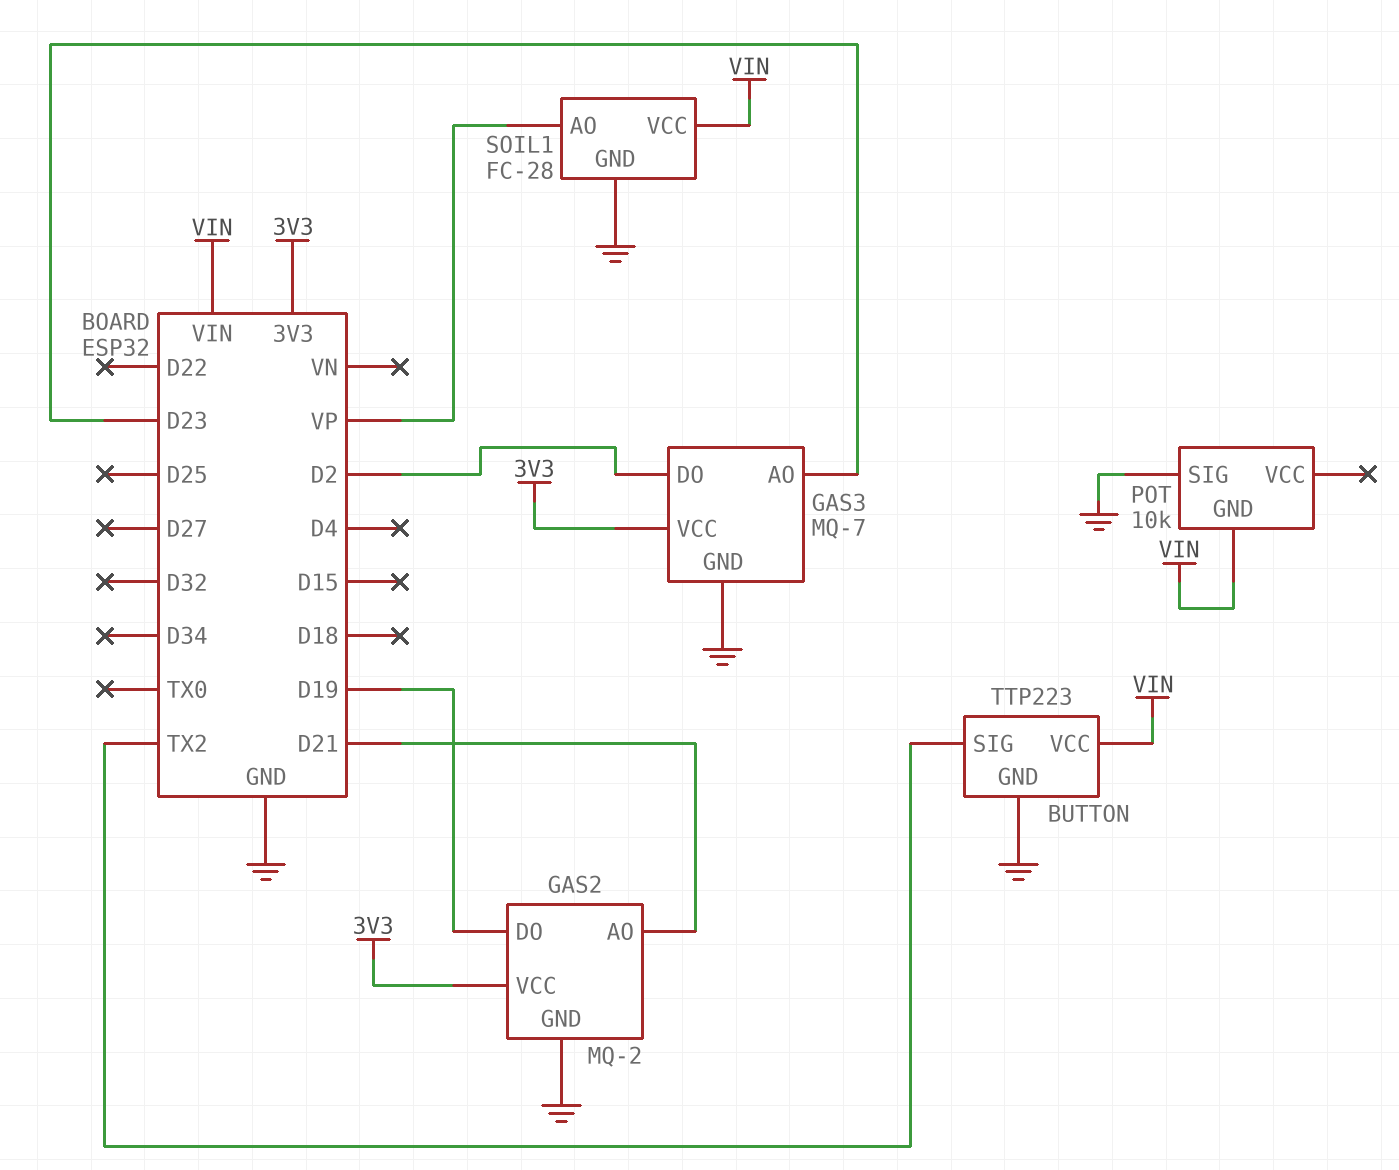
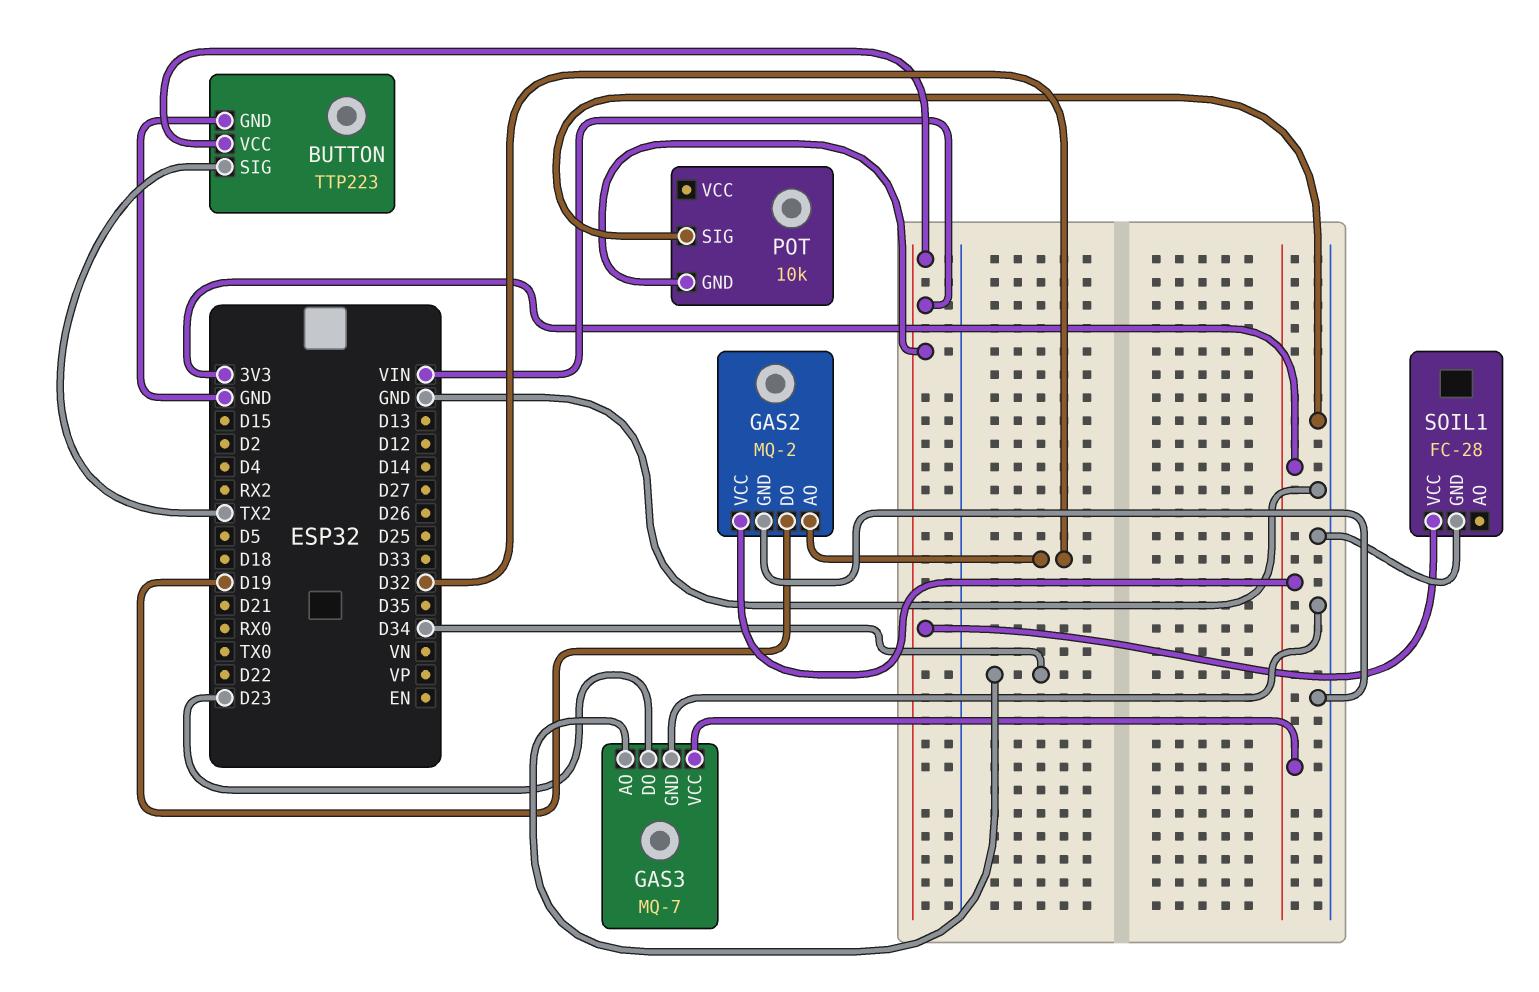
GAS2 pin AO: D21 -> D32
GAS3 pin AO: D23 -> D34
GAS3 pin DO: D2 -> D23
SOIL1 pin AO: VP -> none

